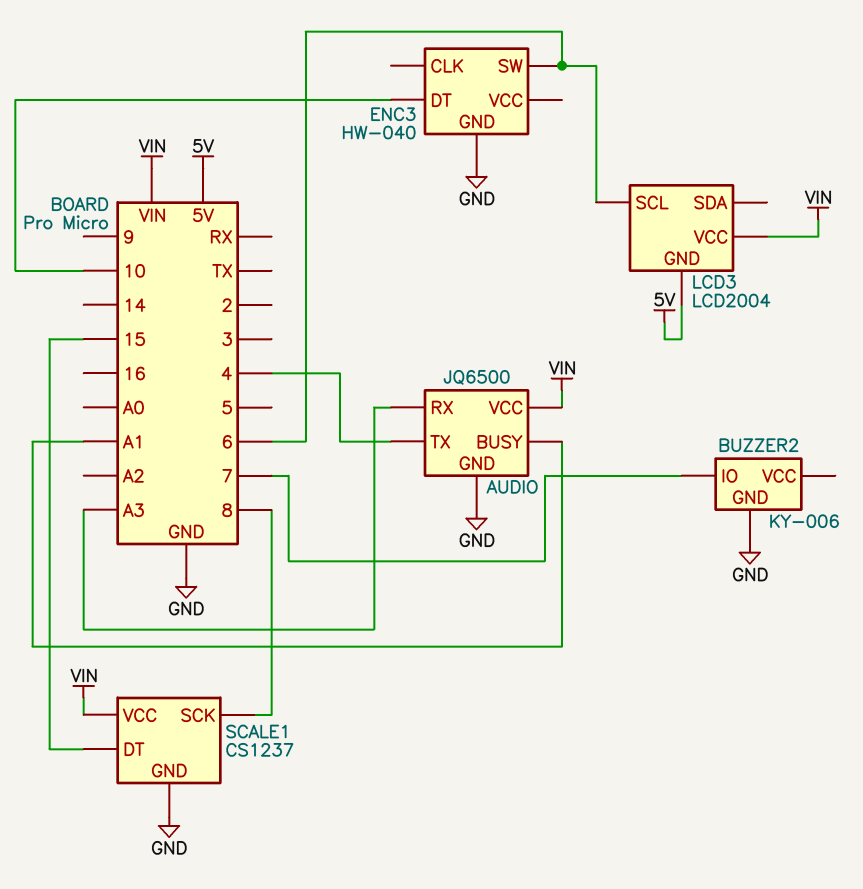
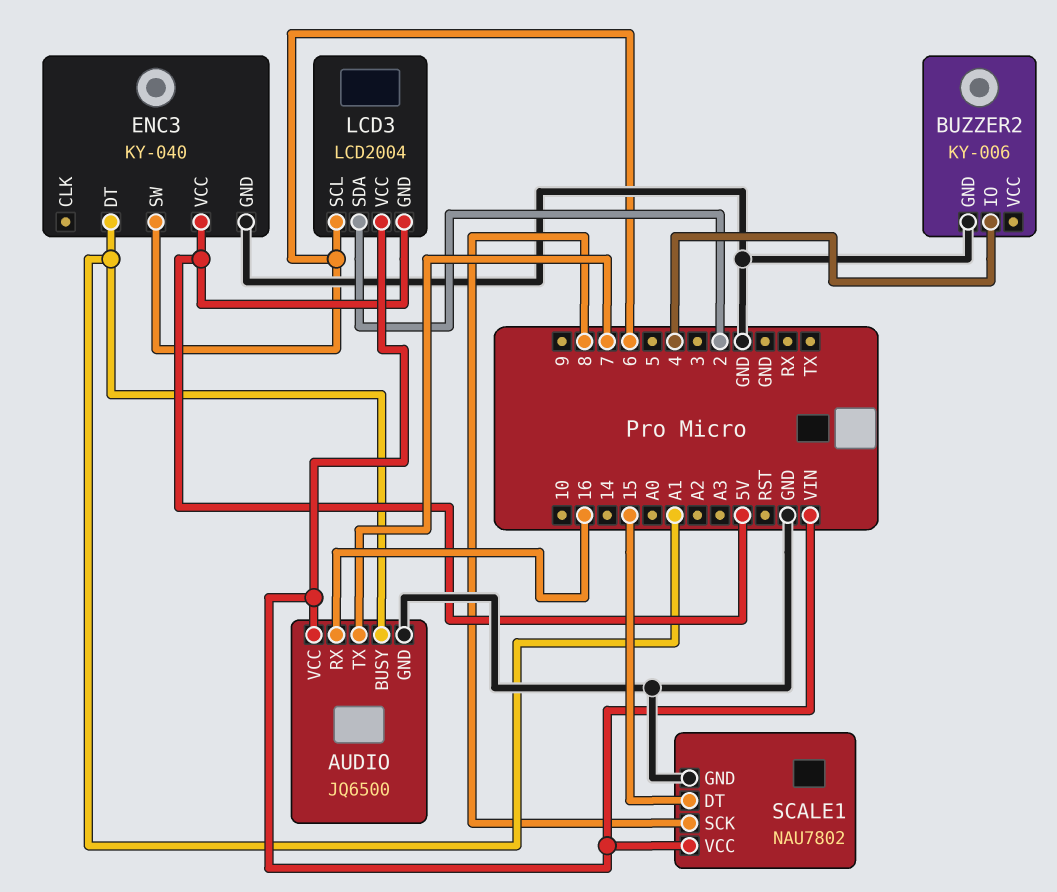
AUDIO pin RX: A3 -> 16
AUDIO pin TX: 4 -> 7
BUZZER2 pin IO: 7 -> 4
ENC3: HW-040 -> KY-040
ENC3 pin DT: 10 -> A1
ENC3 pin VCC: none -> 5V
LCD3 pin SDA: none -> 2
SCALE1: CS1237 -> NAU7802

